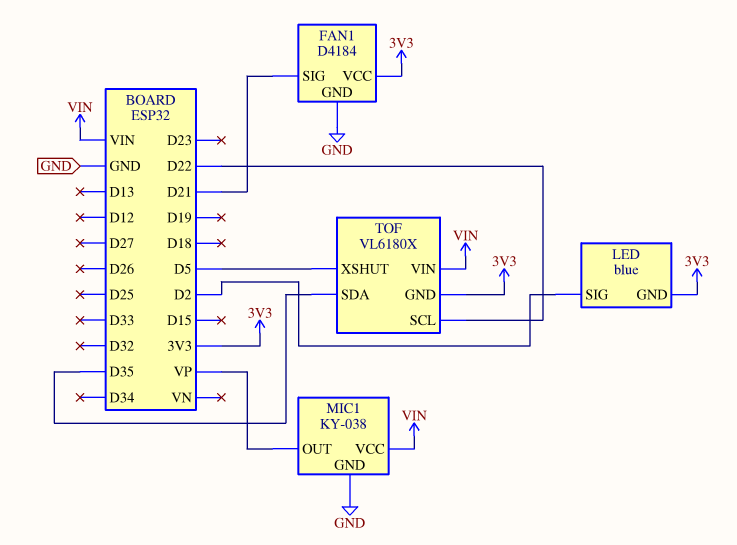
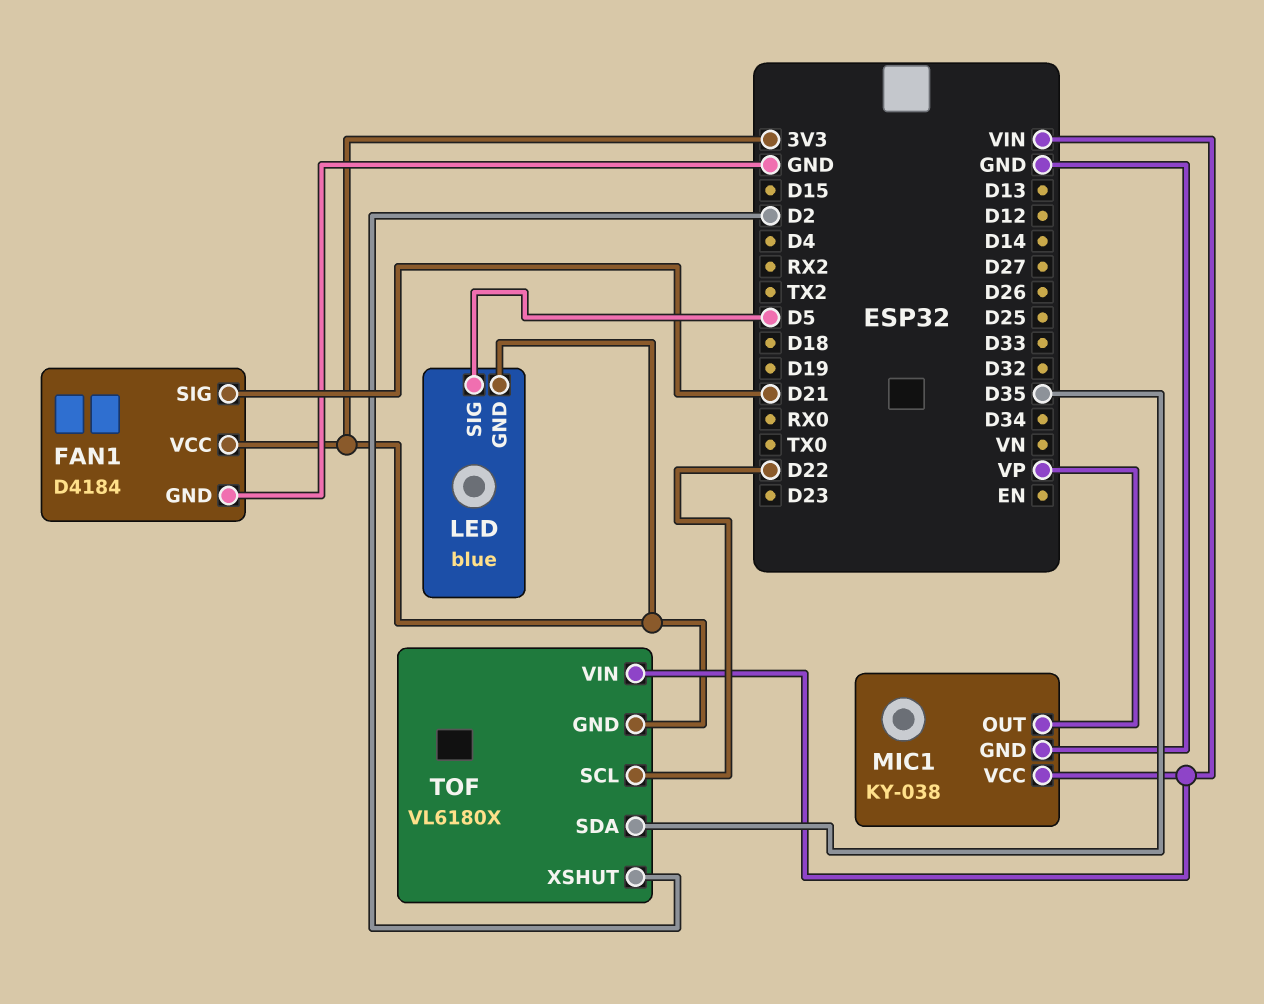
LED pin SIG: D2 -> D5
TOF pin XSHUT: D5 -> D2

